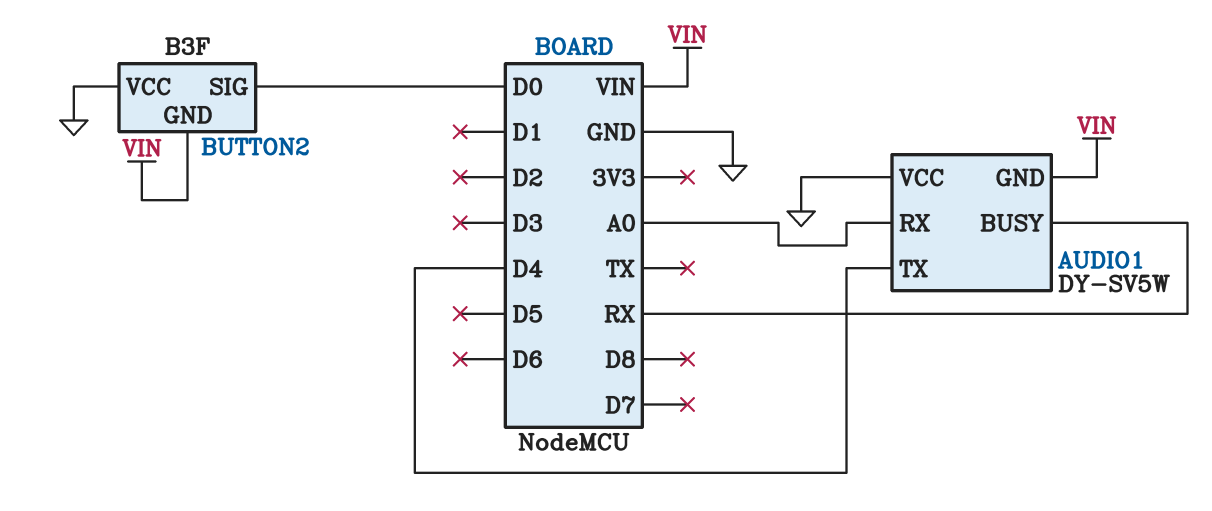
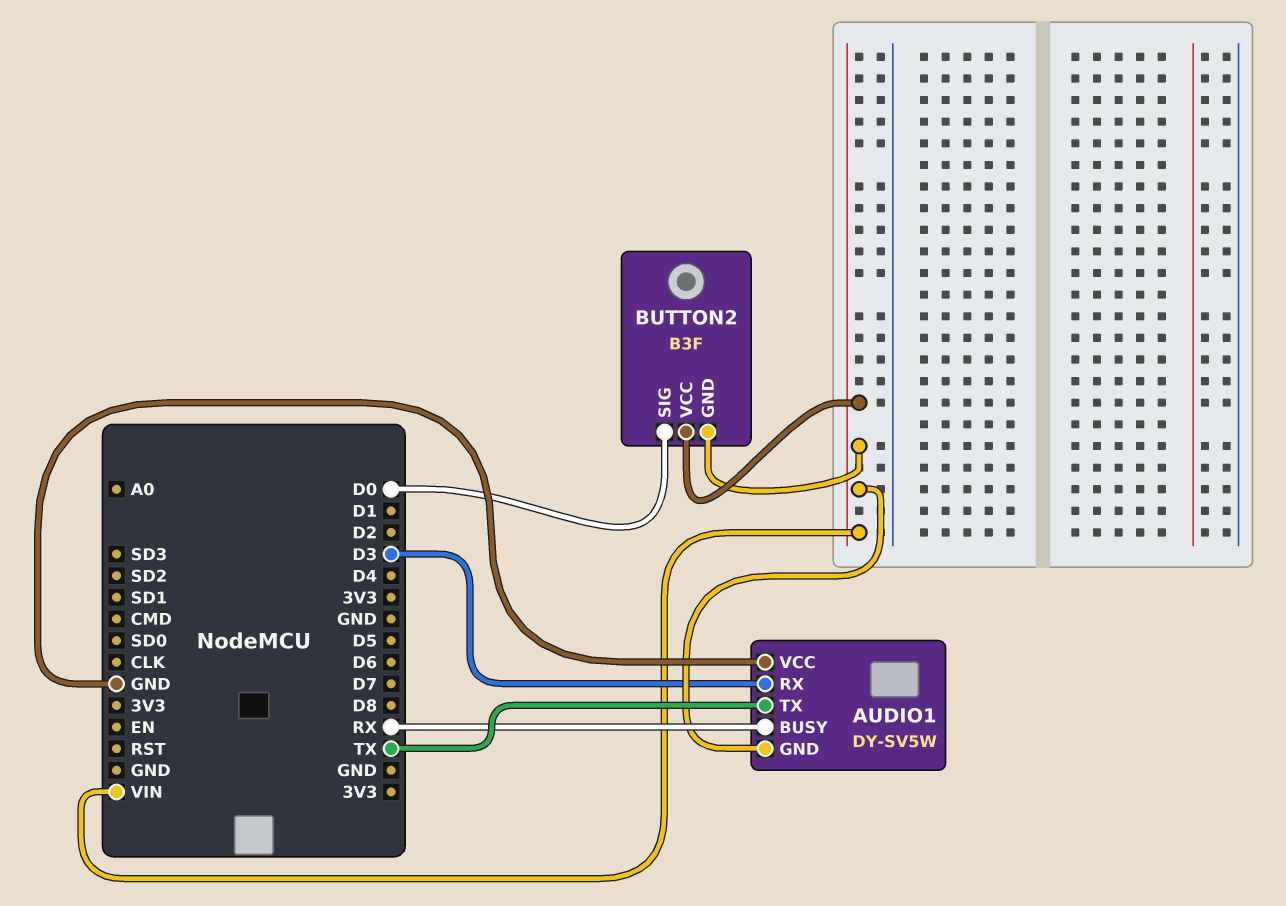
AUDIO1 pin RX: A0 -> D3
AUDIO1 pin TX: D4 -> TX
BUTTON2 pin VCC: GND -> VIN

